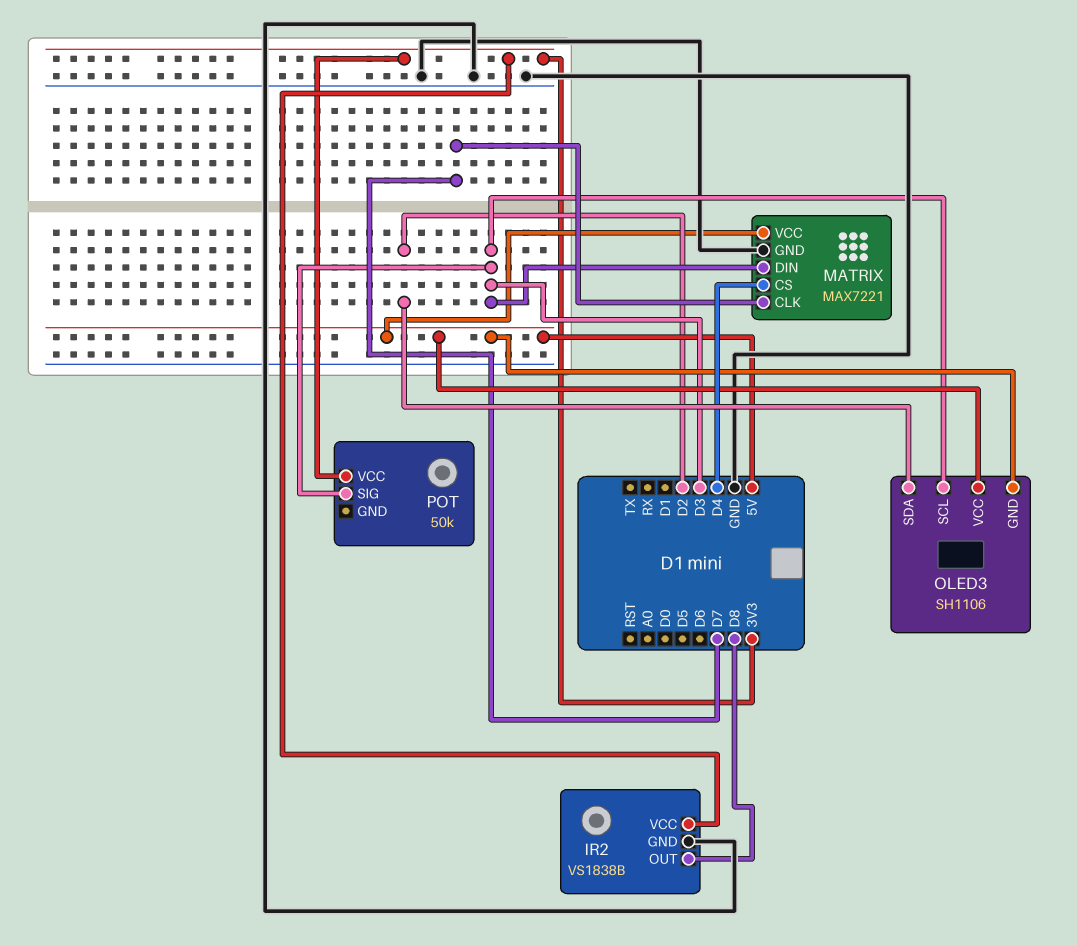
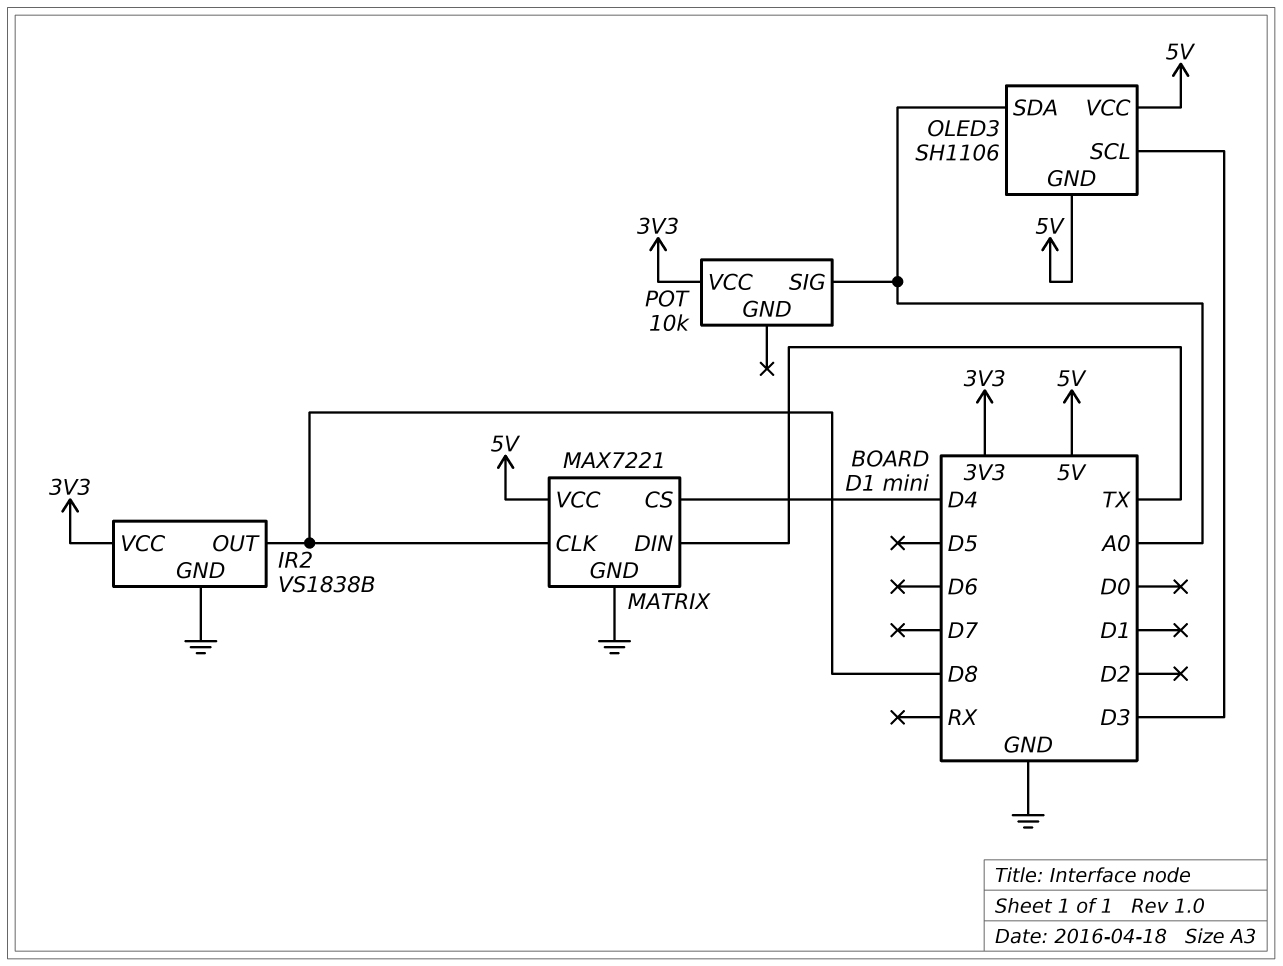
MATRIX pin CLK: D7 -> D8
MATRIX pin DIN: D3 -> TX
OLED3 pin SDA: D2 -> A0
POT: 50k -> 10k
POT pin SIG: D3 -> A0

